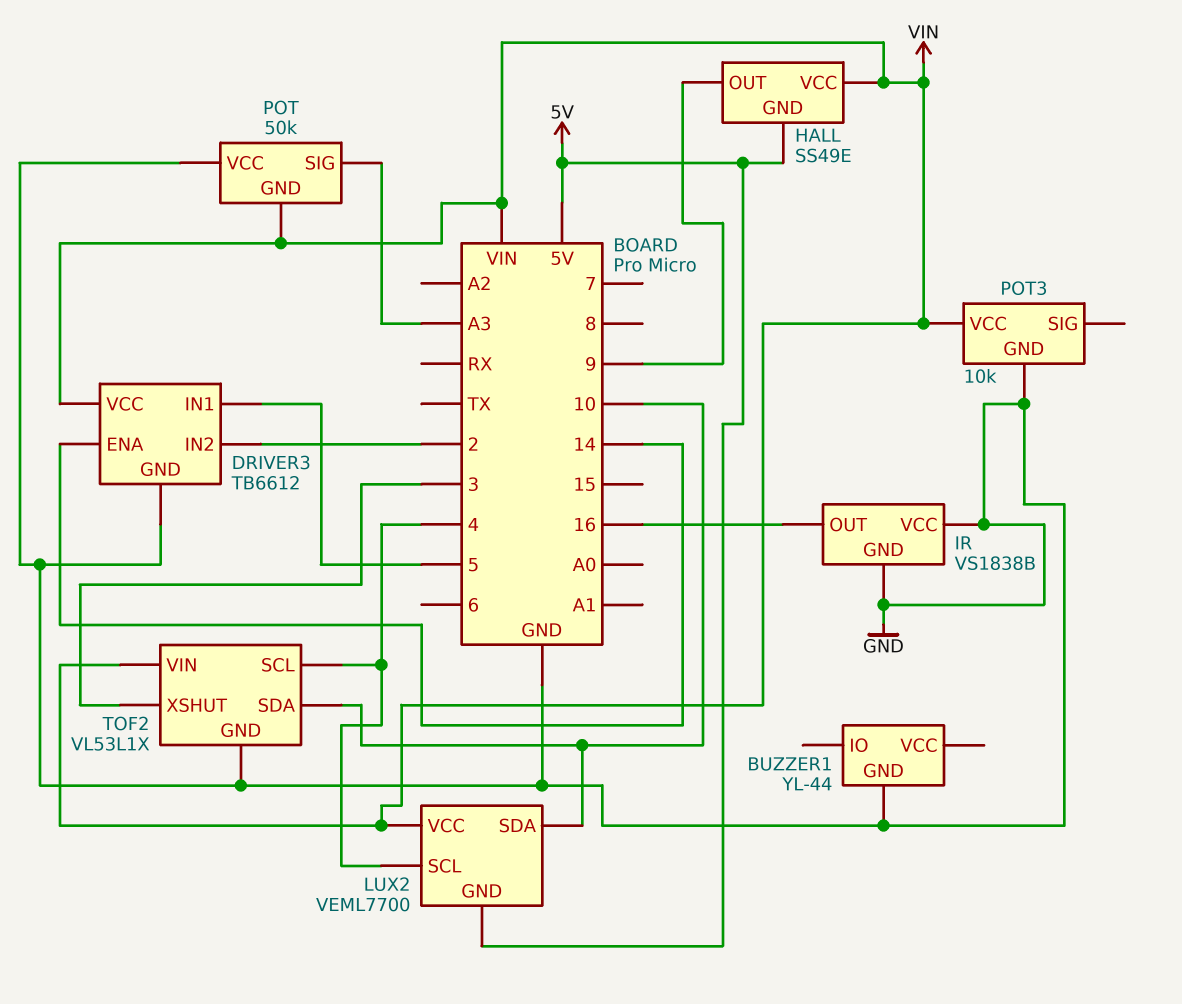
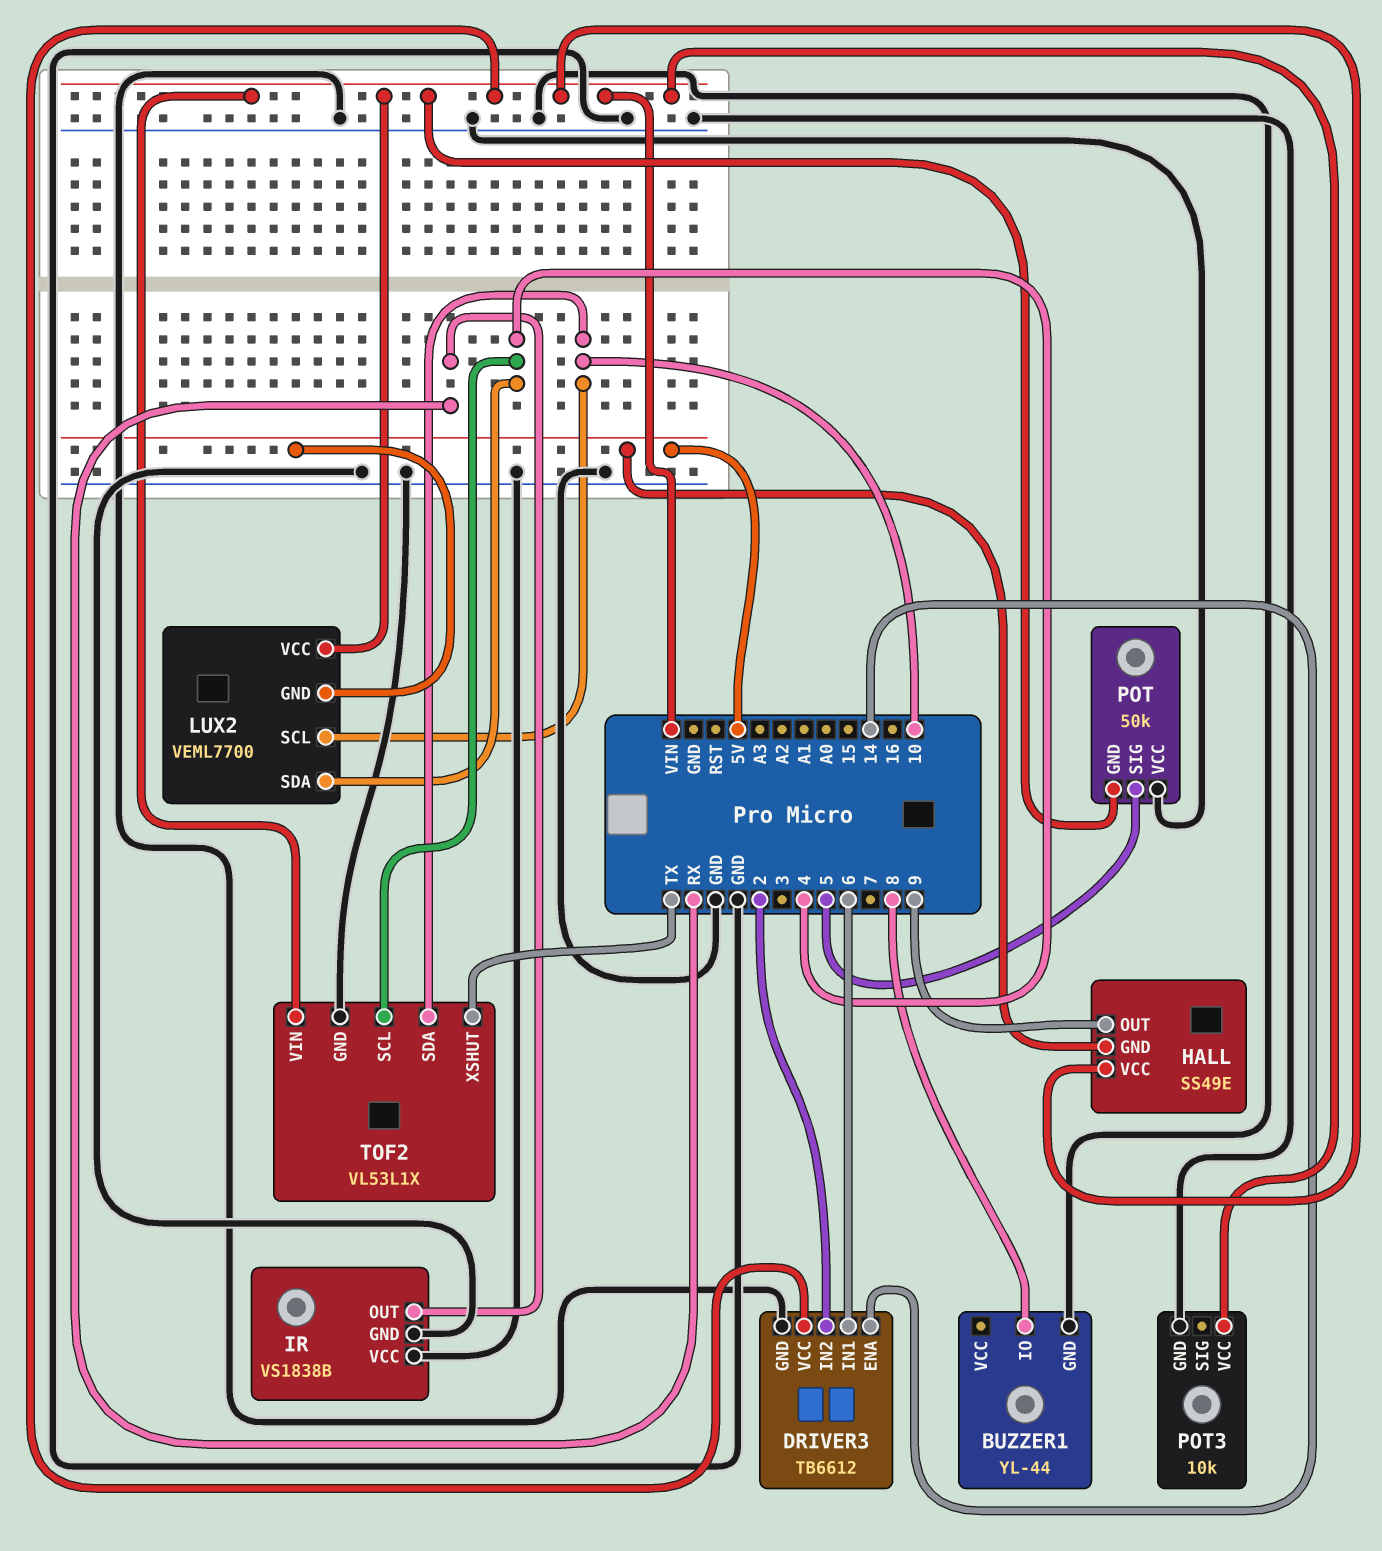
BUZZER1 pin IO: none -> 8
DRIVER3 pin IN1: 5 -> 6
IR pin OUT: 16 -> RX
LUX2 pin SCL: 4 -> 10
LUX2 pin SDA: 10 -> 4
POT pin SIG: A3 -> 5
TOF2 pin XSHUT: 3 -> TX

